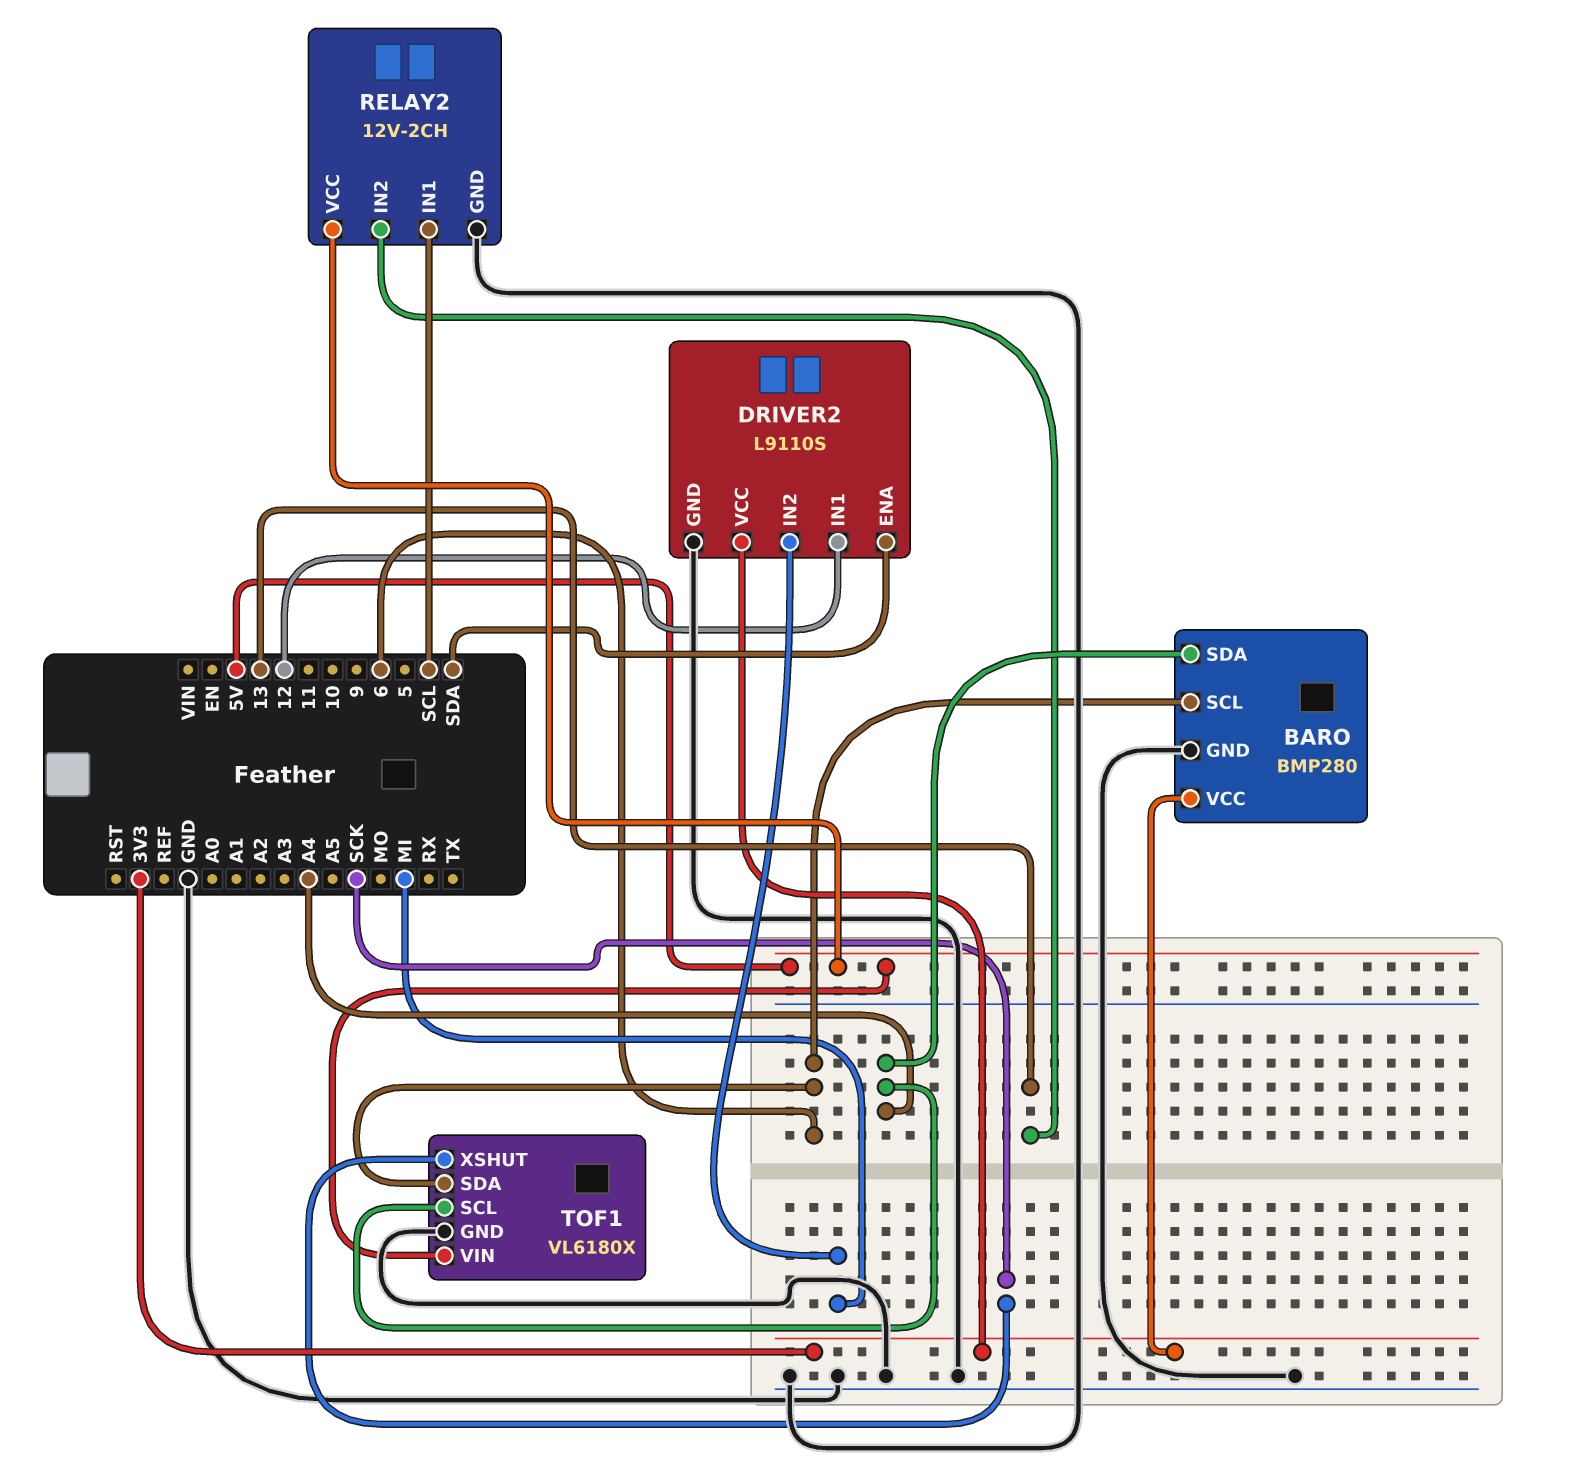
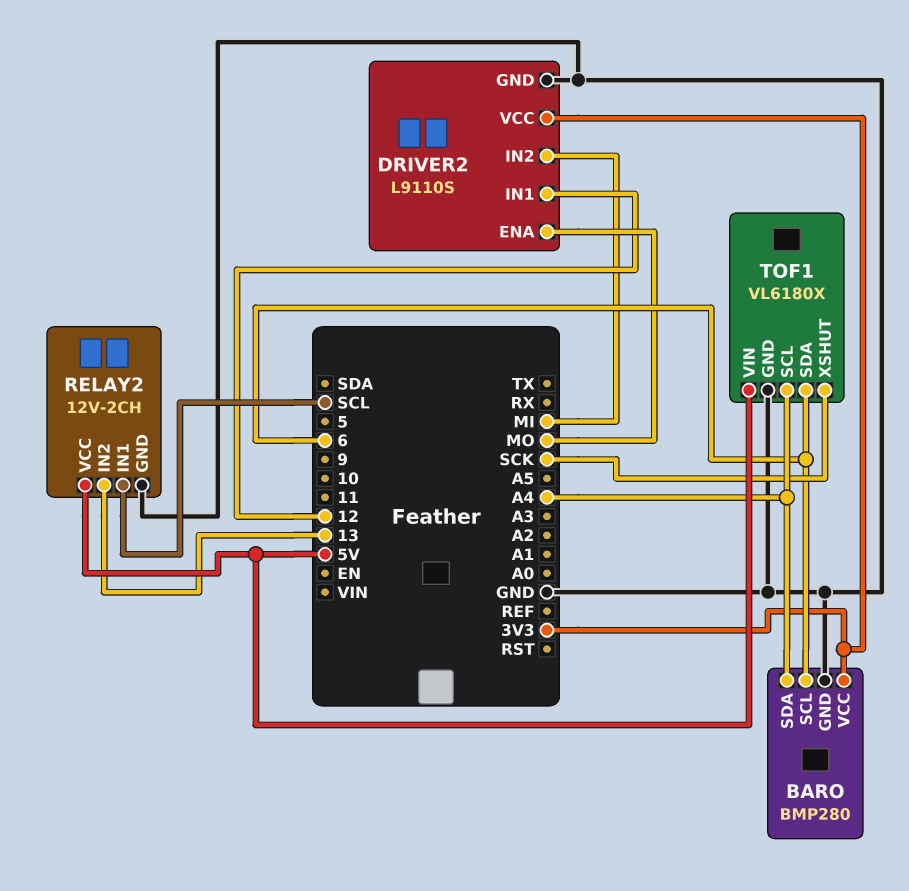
DRIVER2 pin ENA: SDA -> MO

